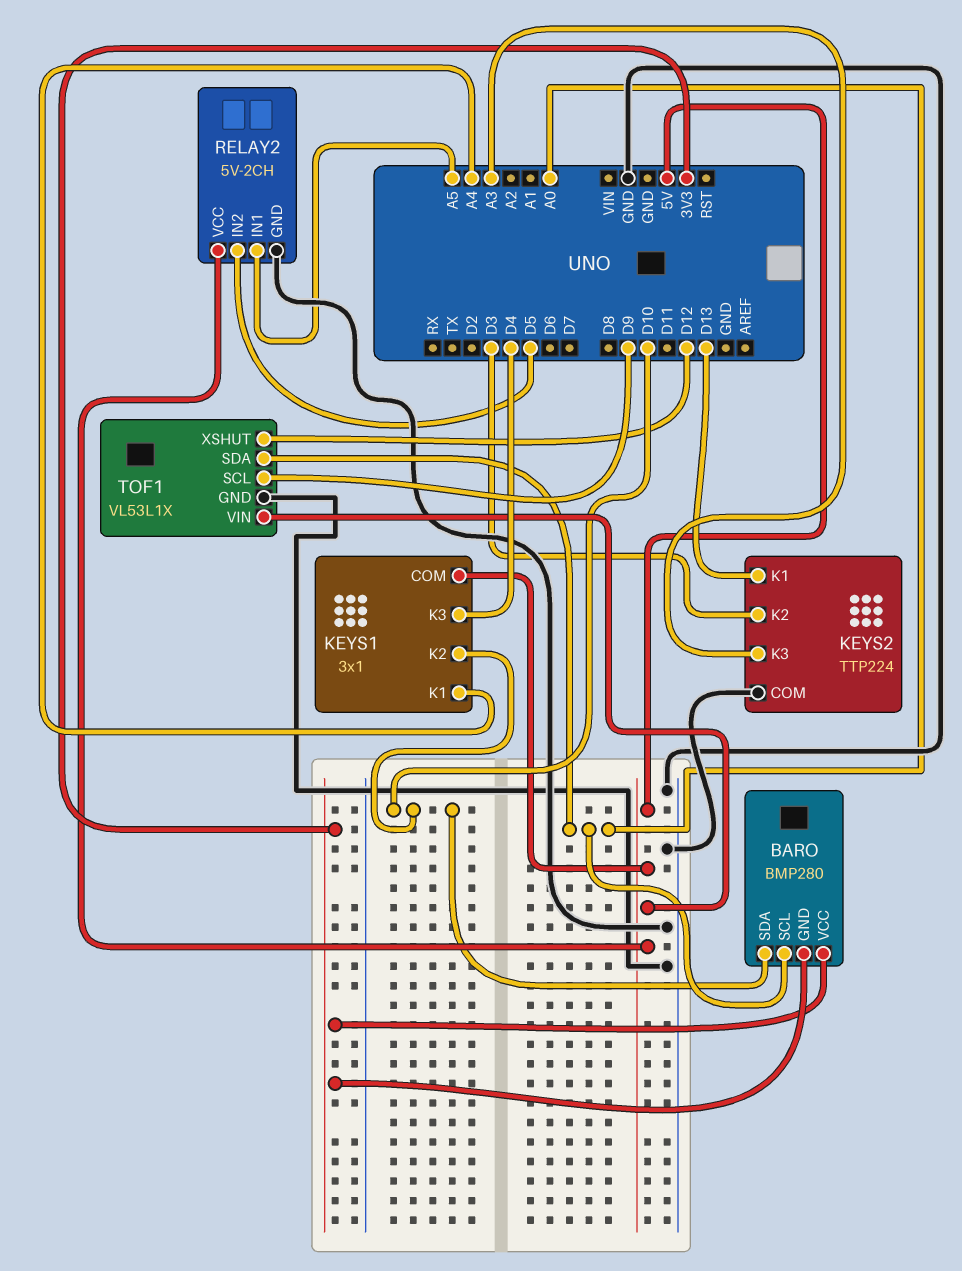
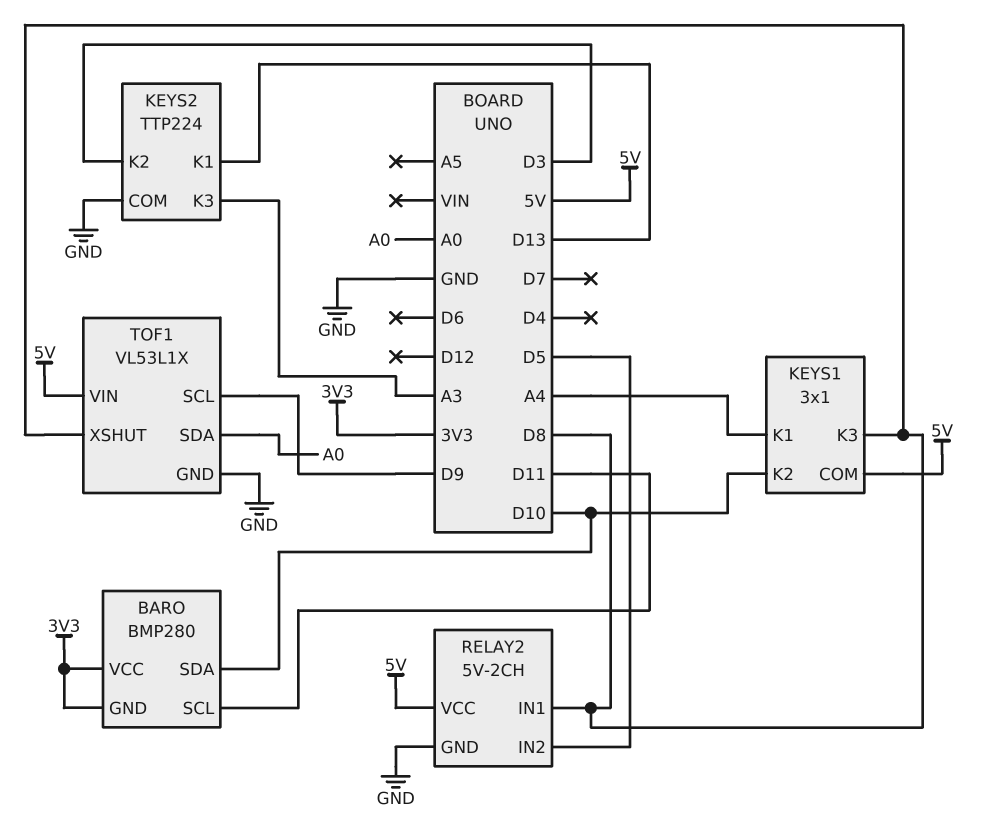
BARO pin SCL: A0 -> D11
KEYS1 pin K3: D4 -> D8
RELAY2 pin IN1: A5 -> D8
TOF1 pin XSHUT: D12 -> D8

